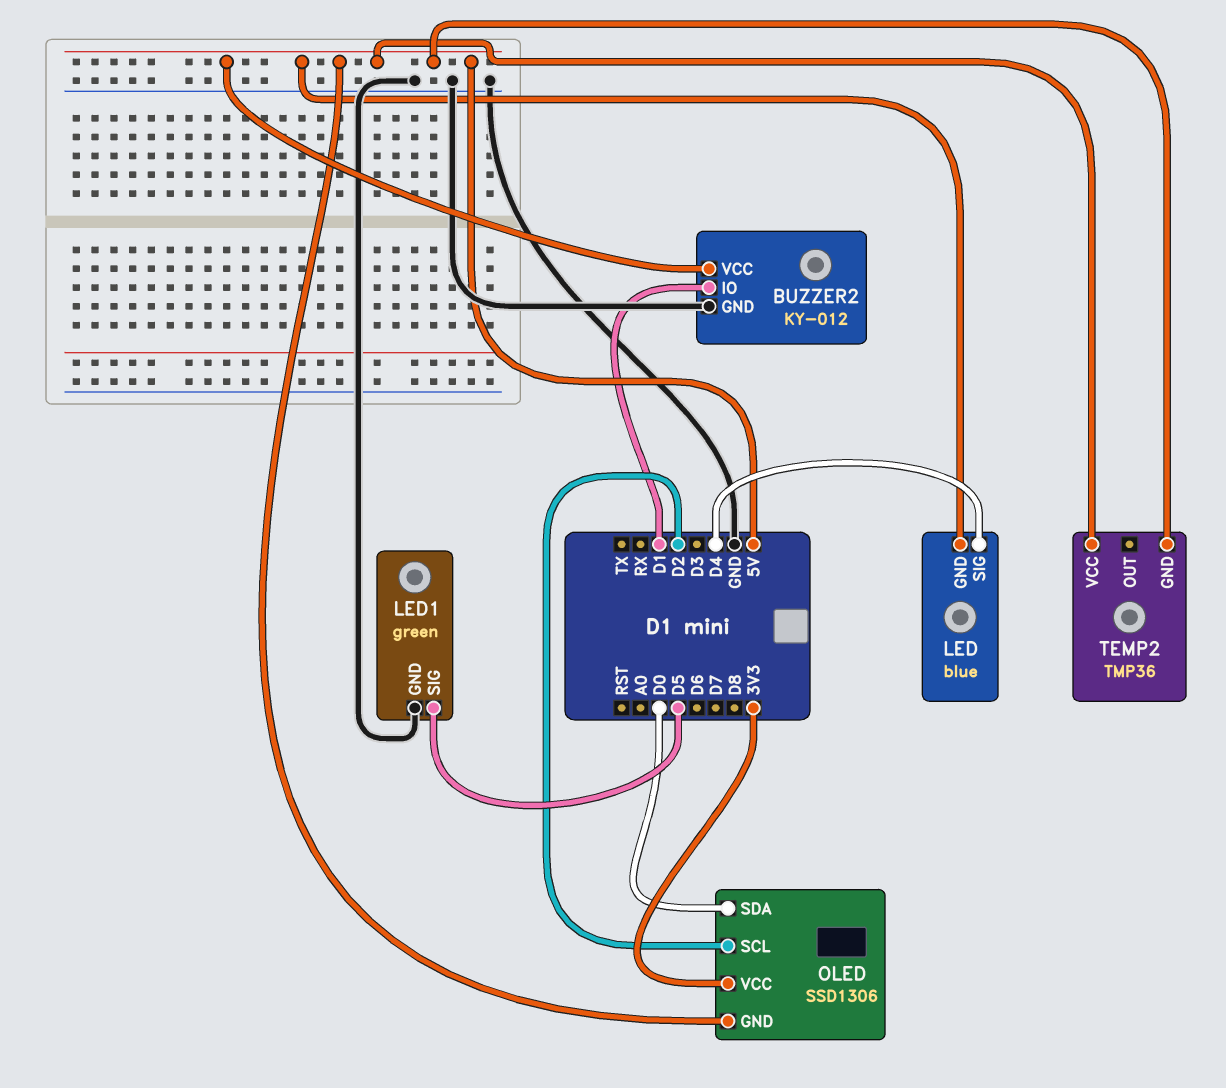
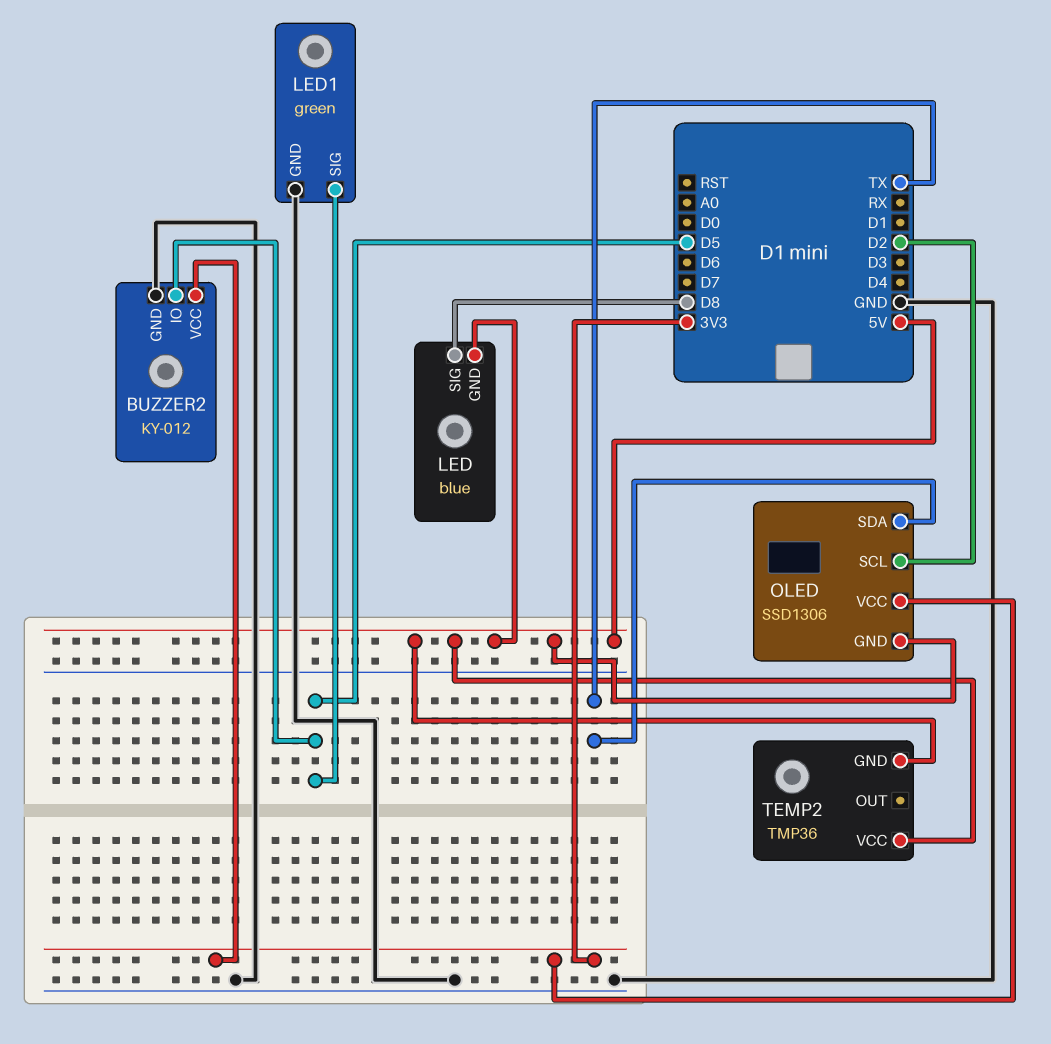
BUZZER2 pin IO: D1 -> D5
BUZZER2 pin VCC: 5V -> 3V3
LED pin SIG: D4 -> D8
OLED pin SDA: D0 -> TX

